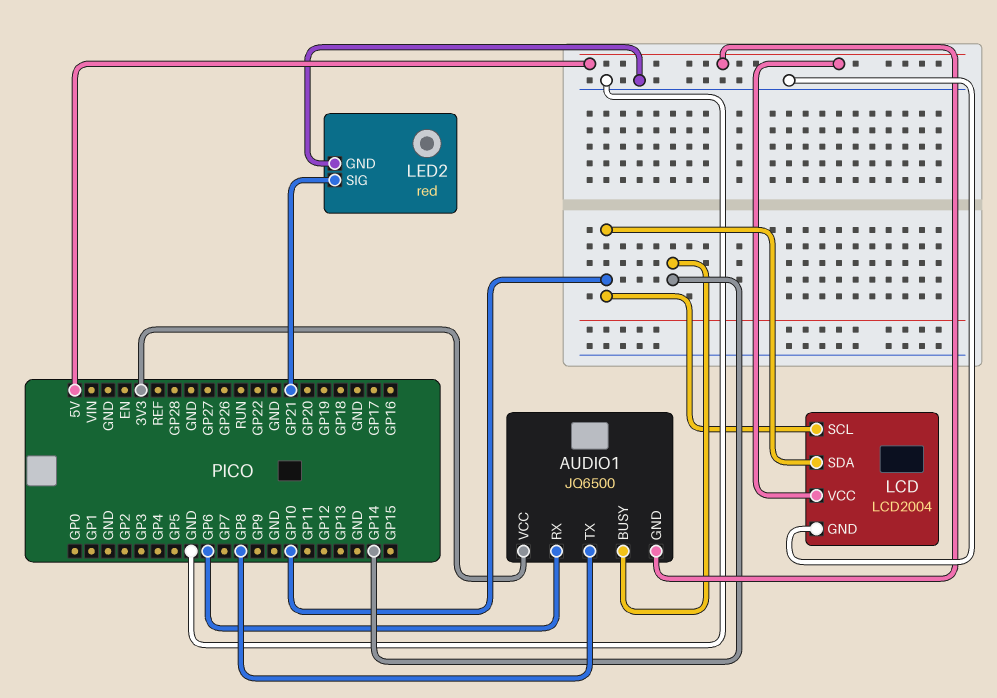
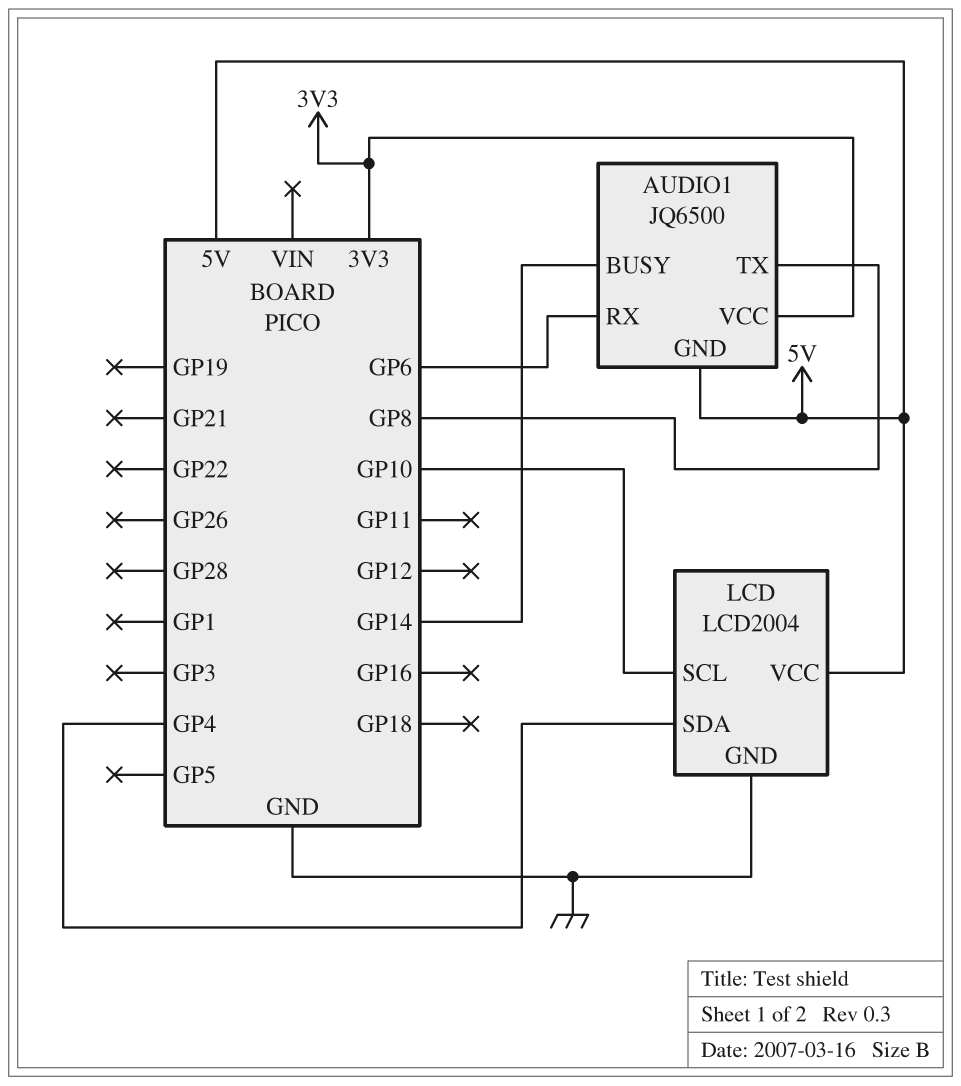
LCD pin SDA: GP10 -> GP4
LED2: red -> none
LED2 pin GND: GND -> none
LED2 pin SIG: GP21 -> none

